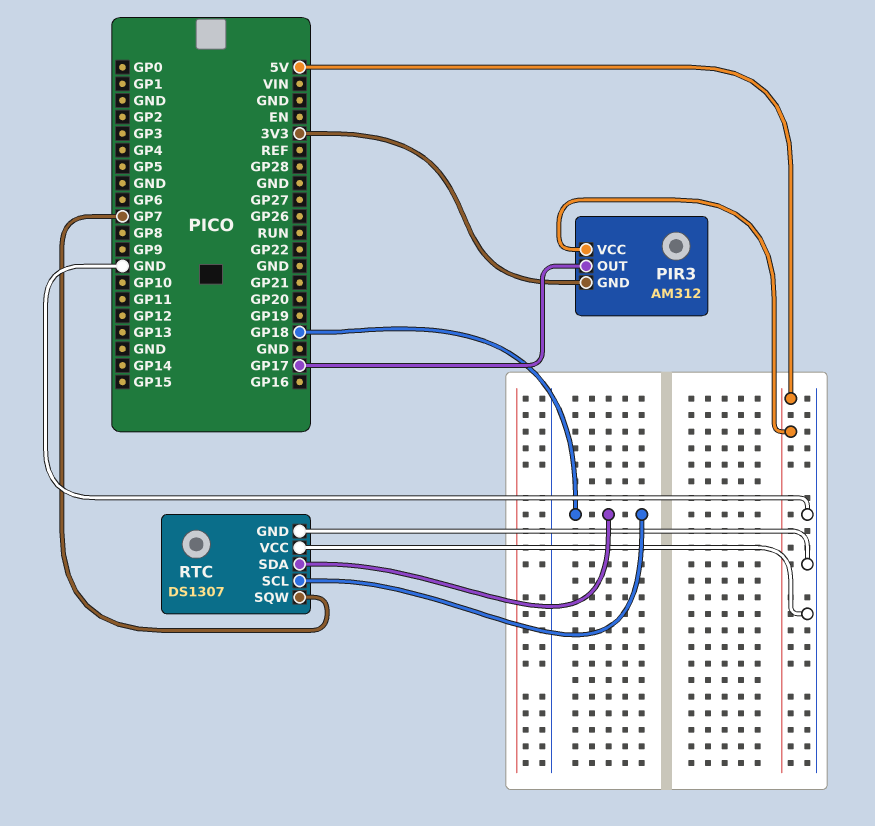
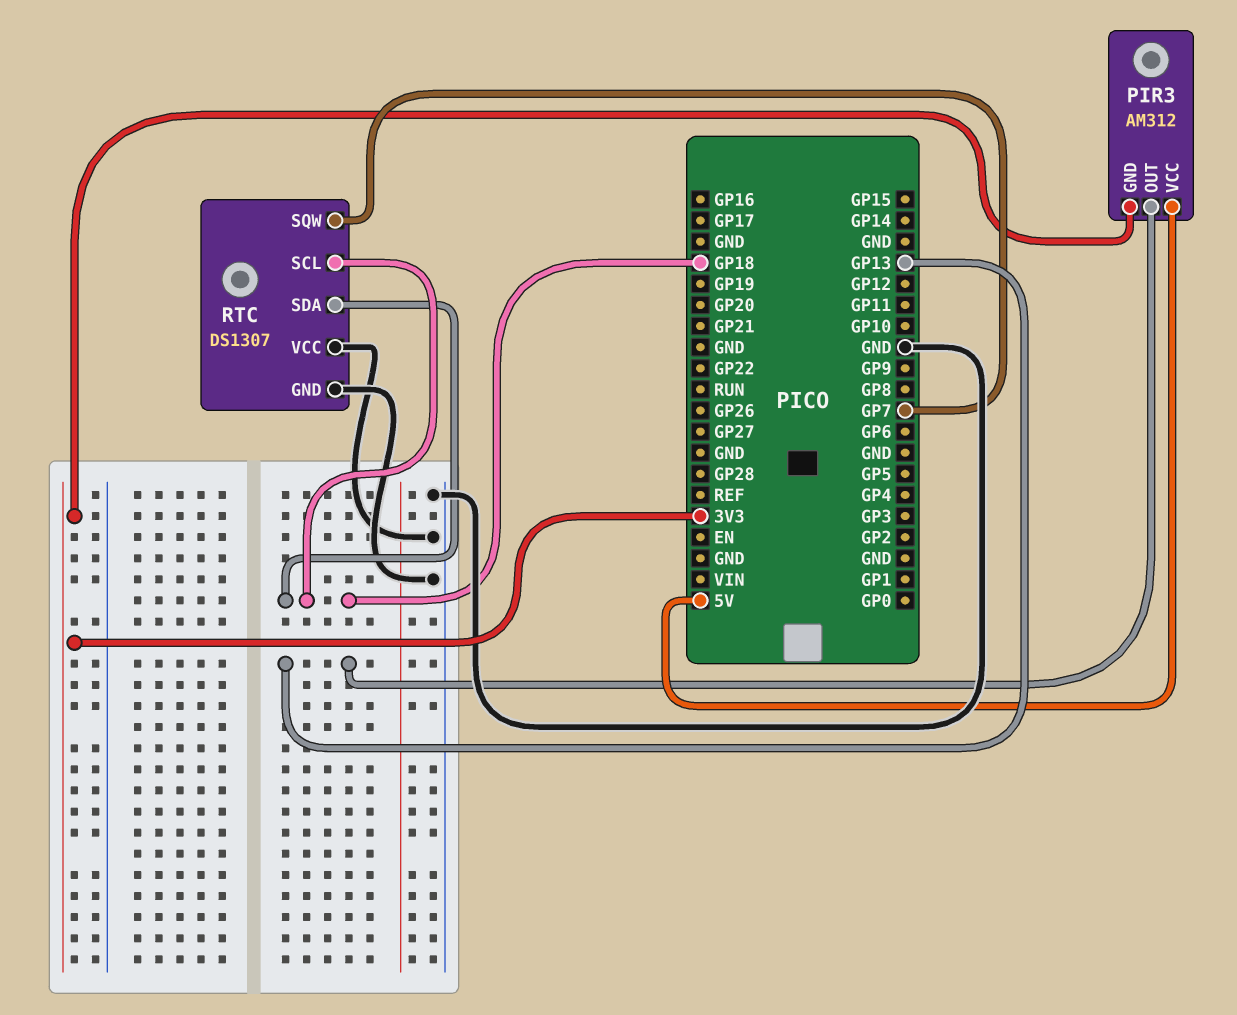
PIR3 pin OUT: GP17 -> GP13

